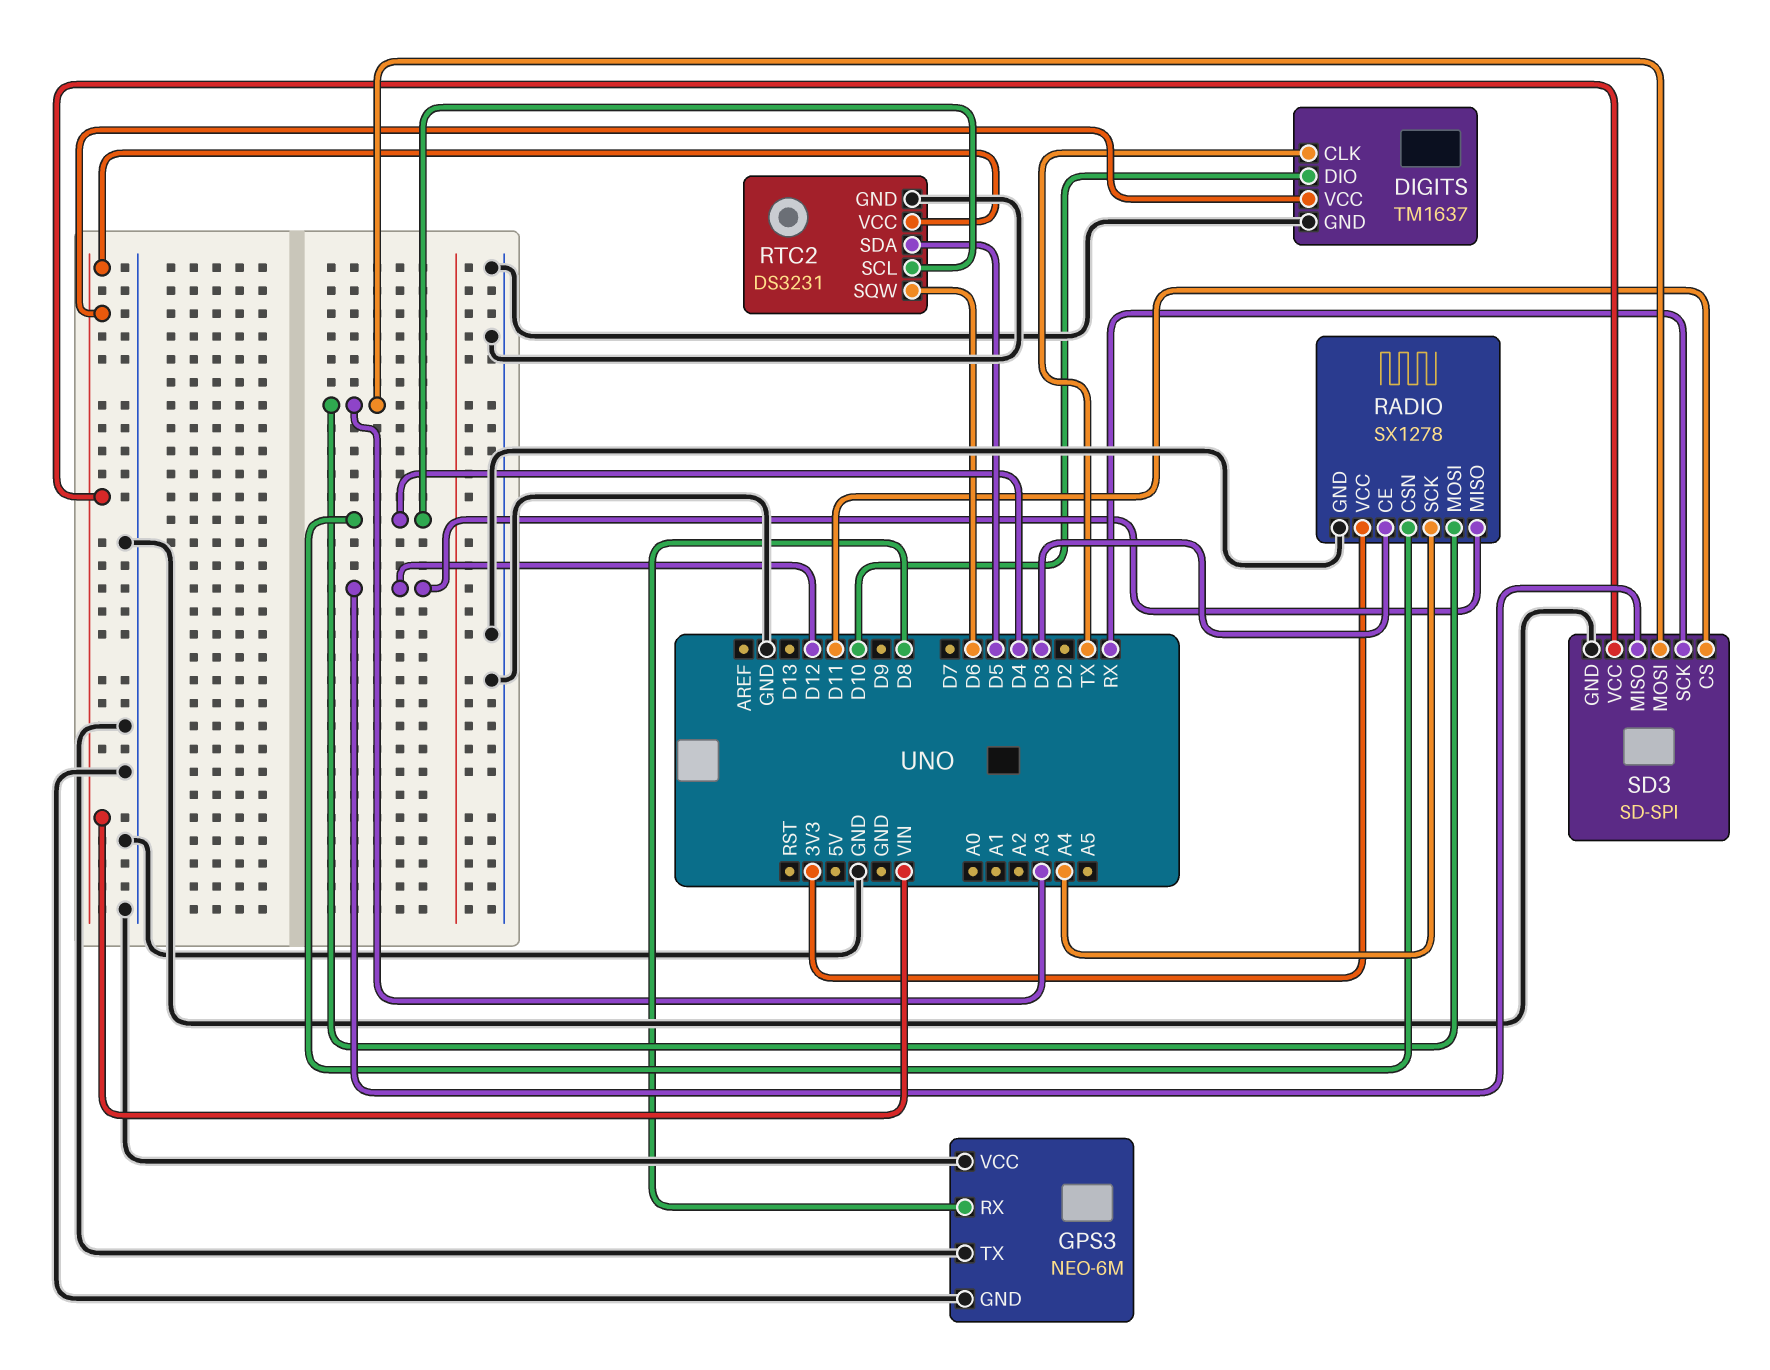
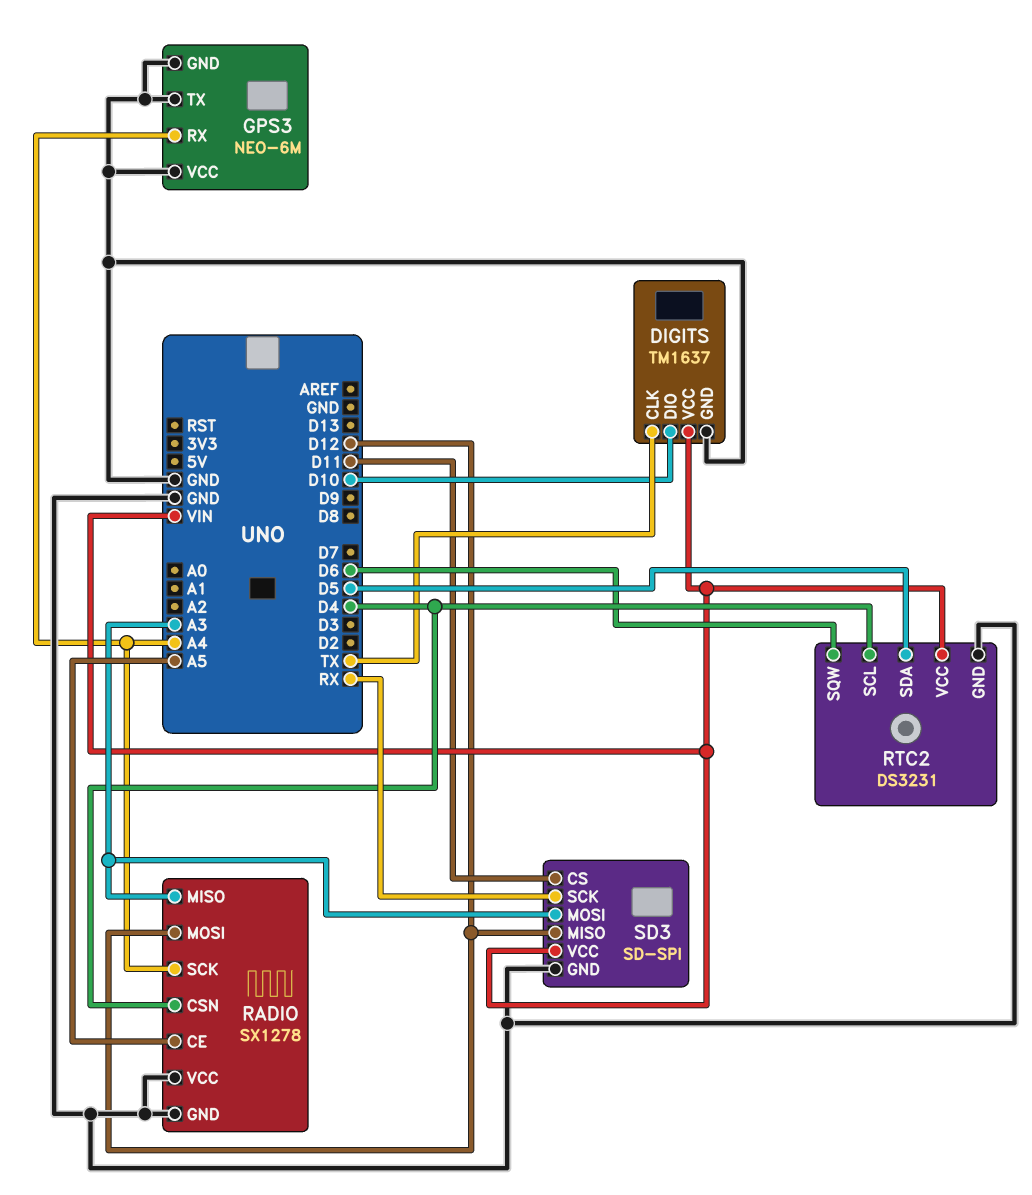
GPS3 pin RX: D8 -> A4
RADIO pin CE: D3 -> A5
RADIO pin MISO: D12 -> A3
RADIO pin MOSI: A3 -> D12
RADIO pin VCC: 3V3 -> GND

